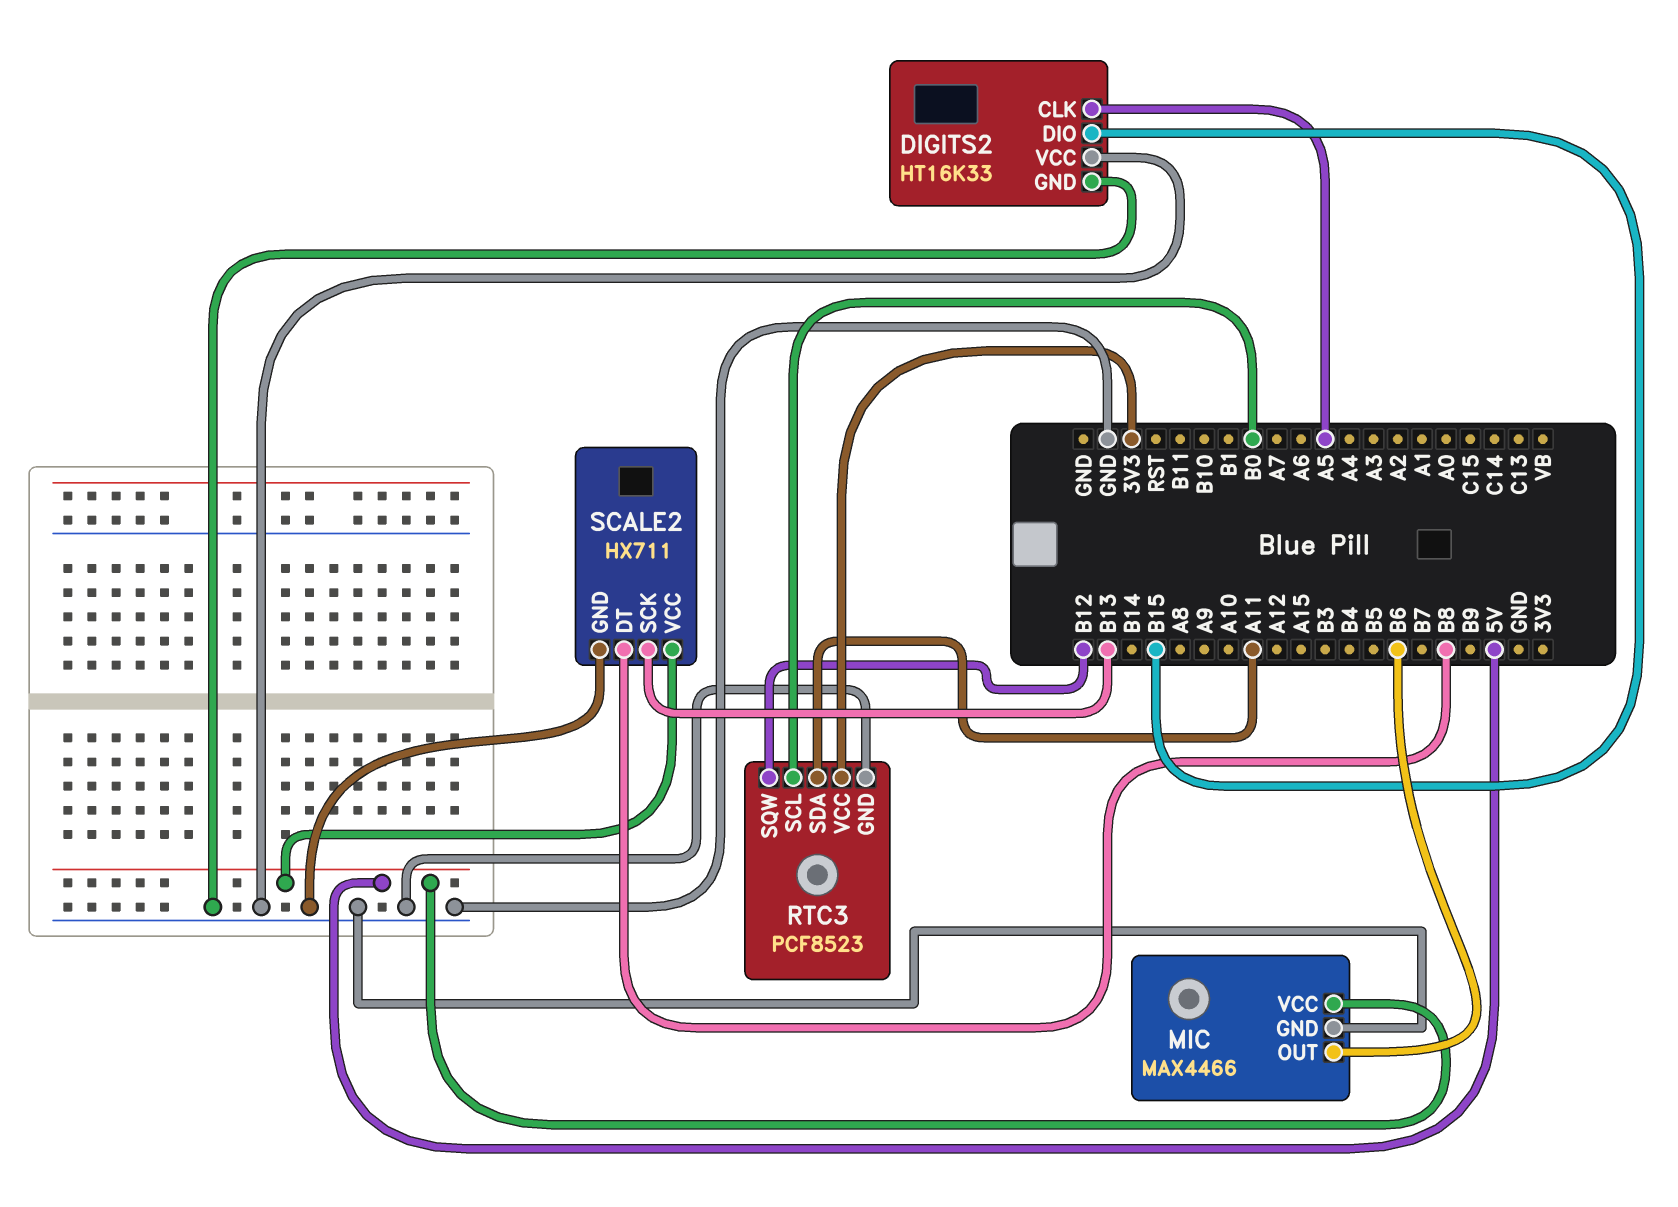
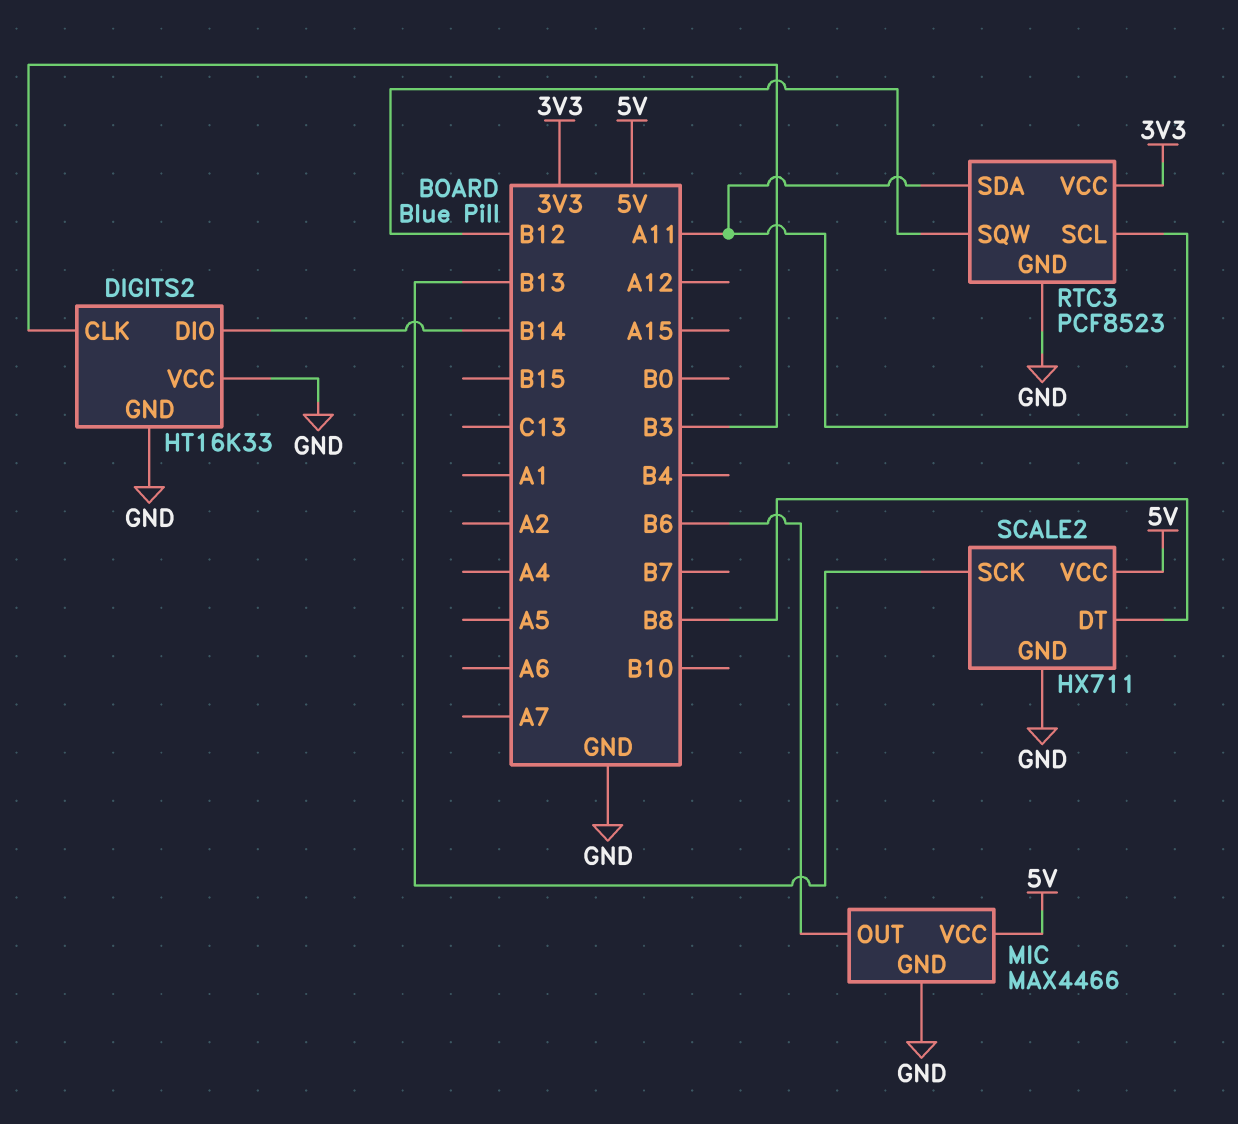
DIGITS2 pin CLK: A5 -> B3
DIGITS2 pin DIO: B15 -> B14
RTC3 pin SCL: B0 -> A11

